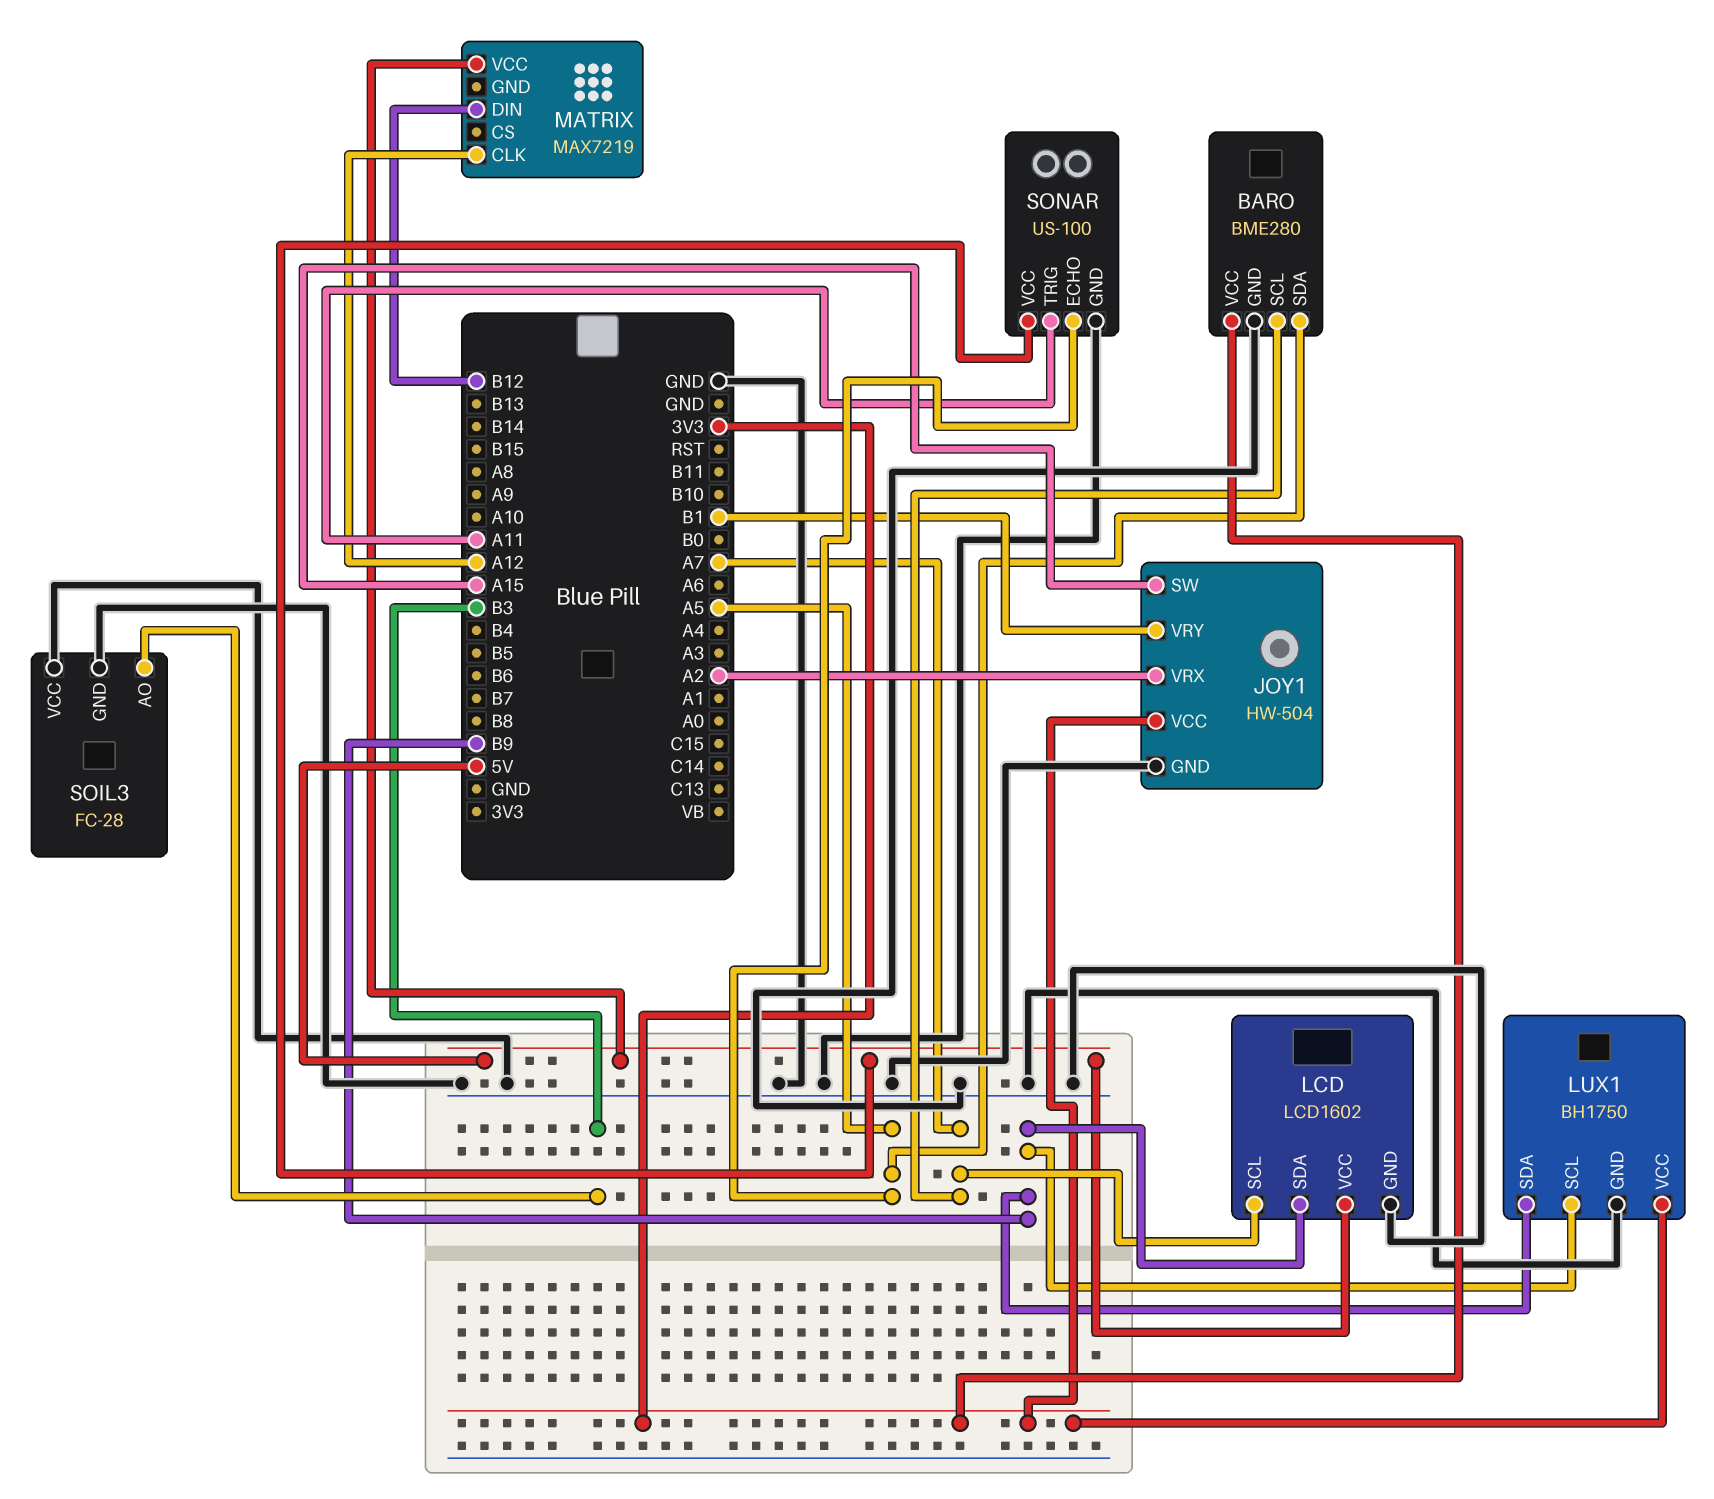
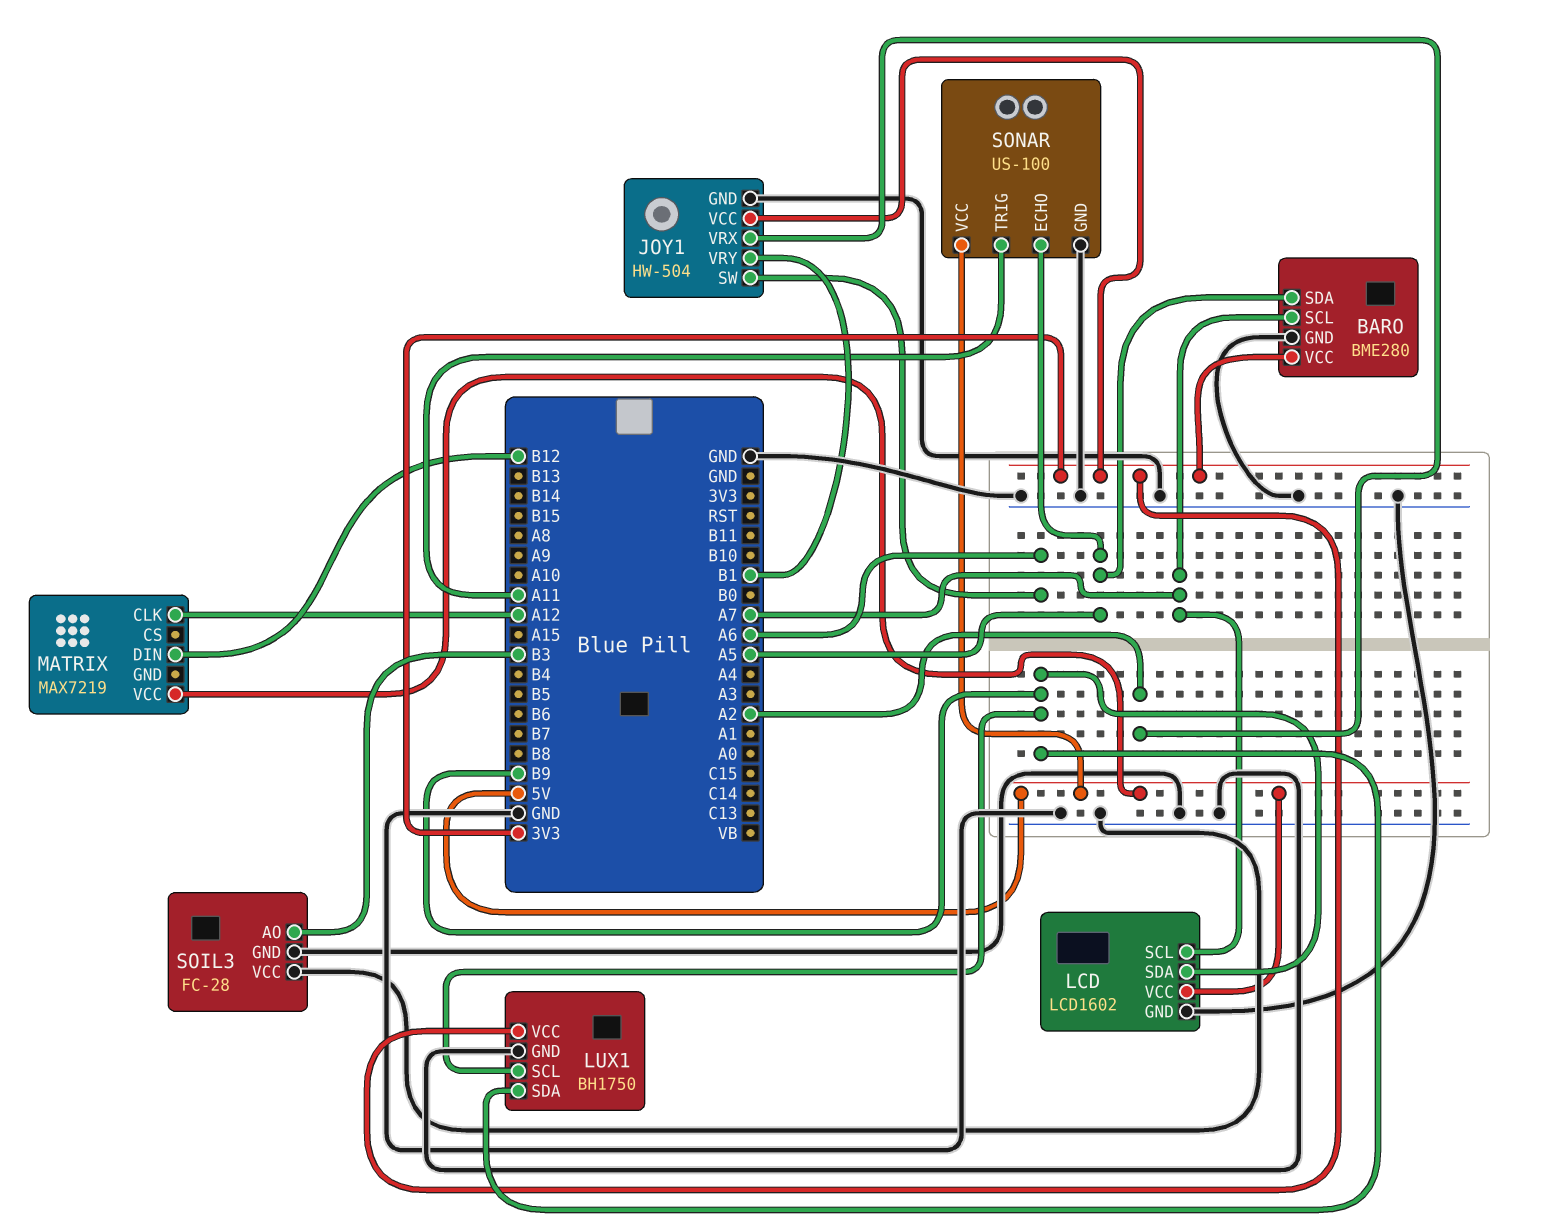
JOY1 pin SW: A15 -> A6

